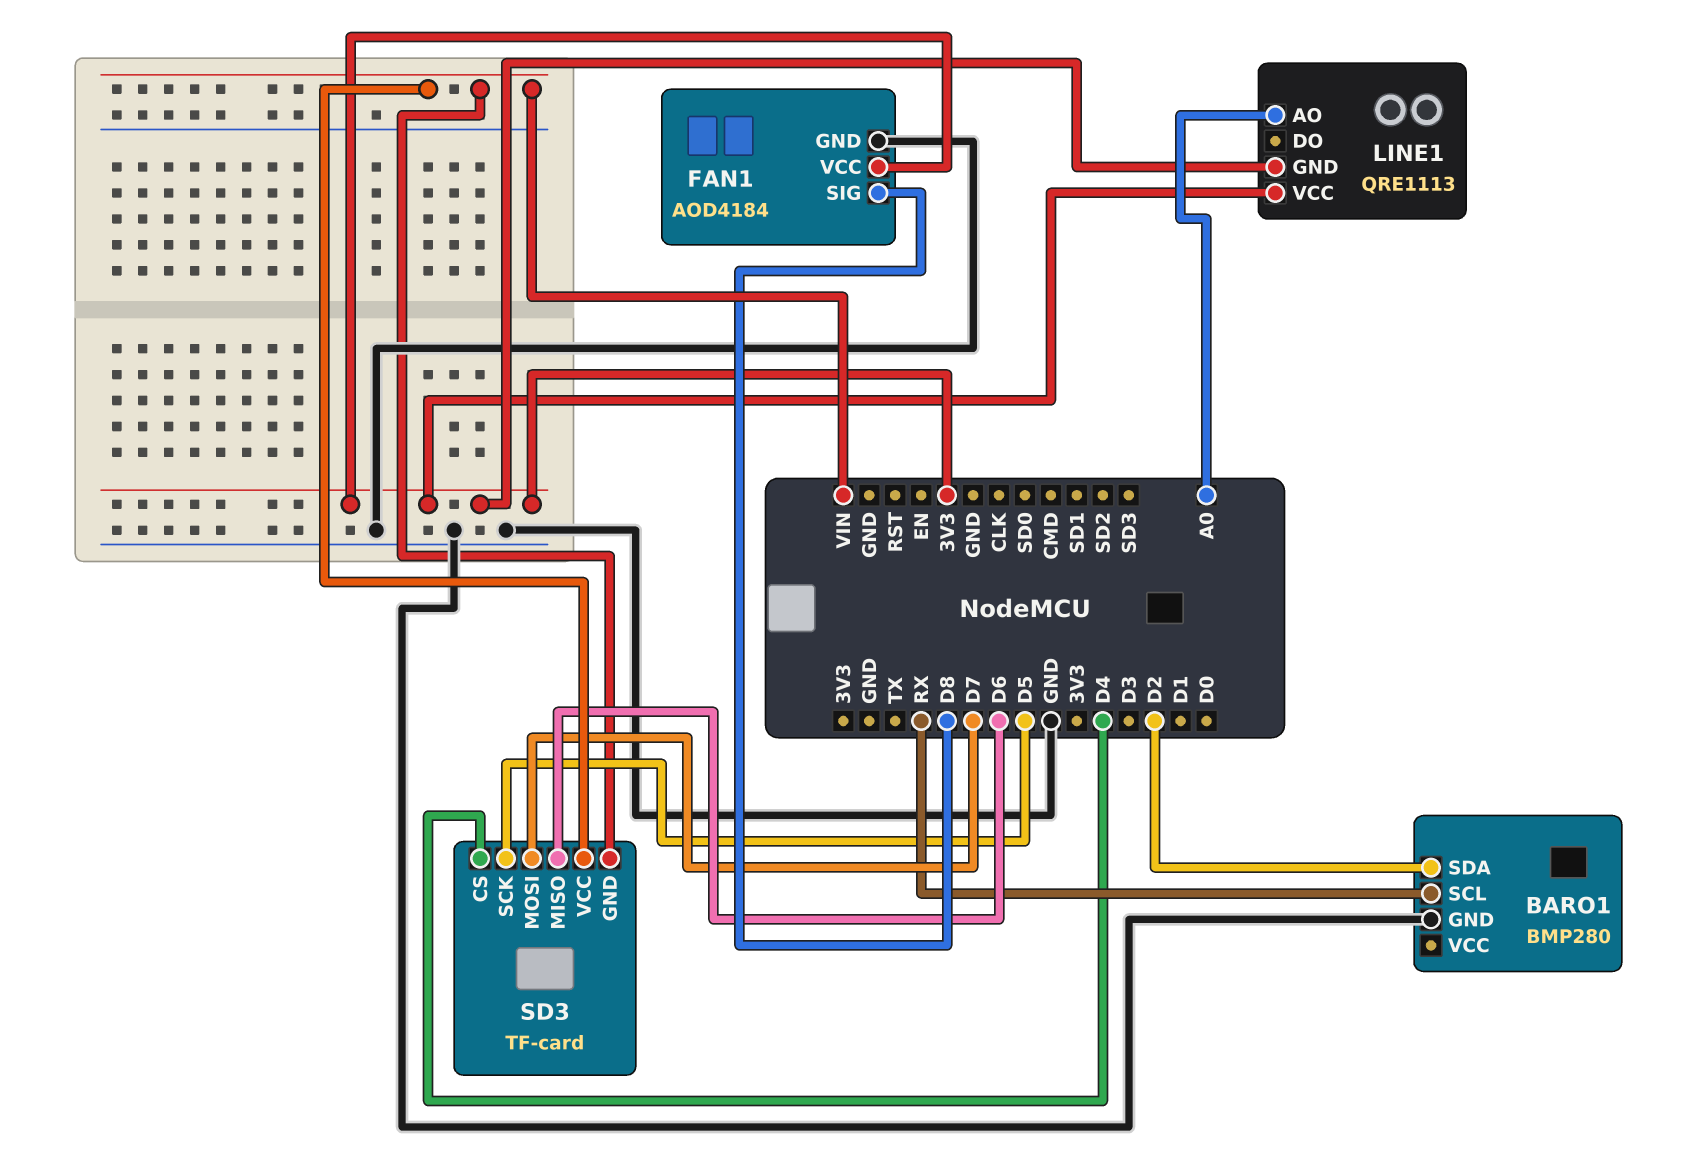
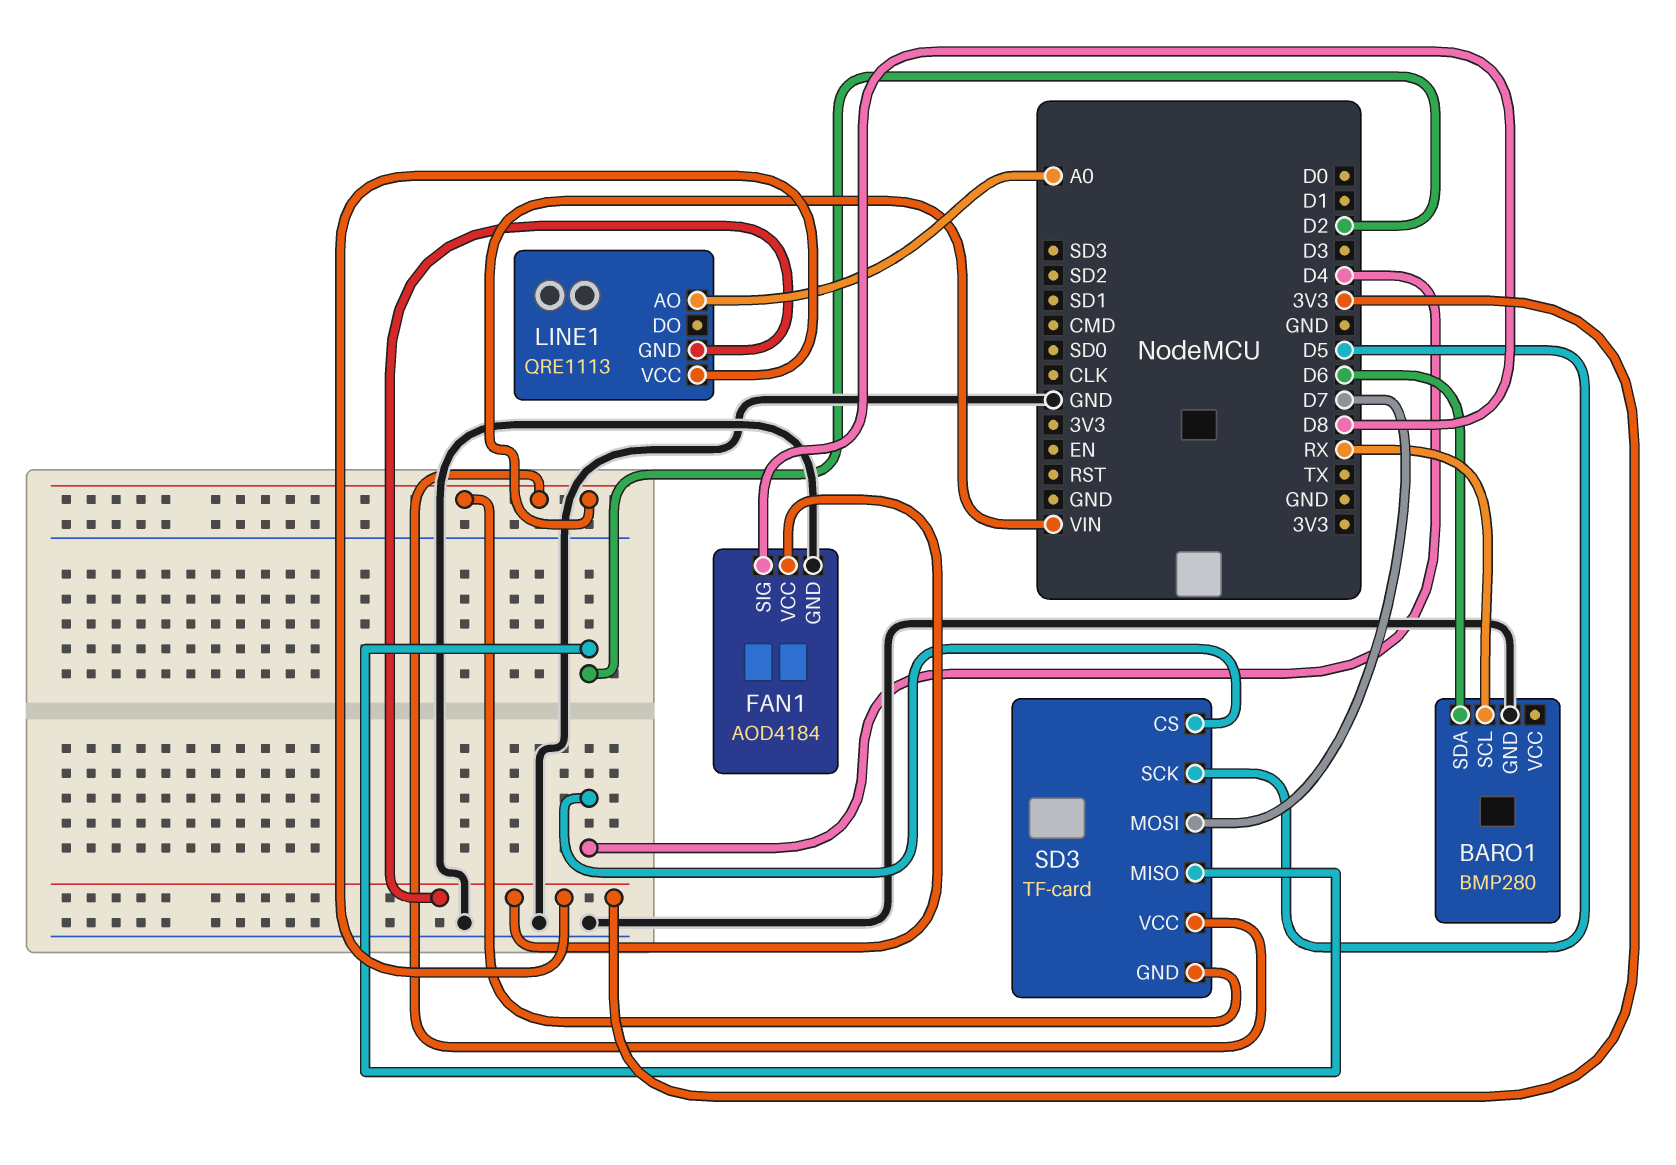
BARO1 pin SDA: D2 -> D6
SD3 pin MISO: D6 -> D2

